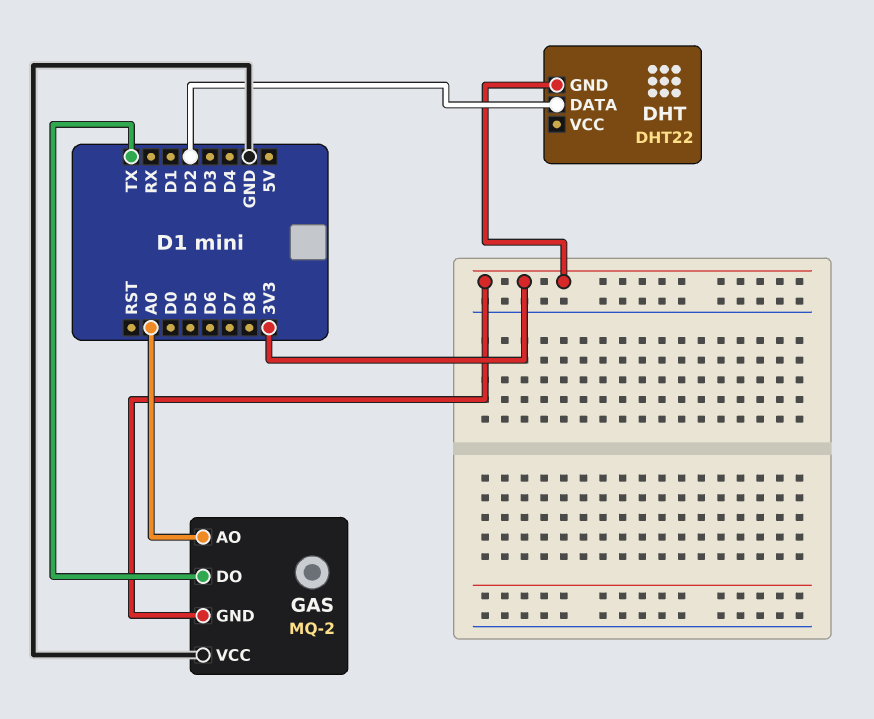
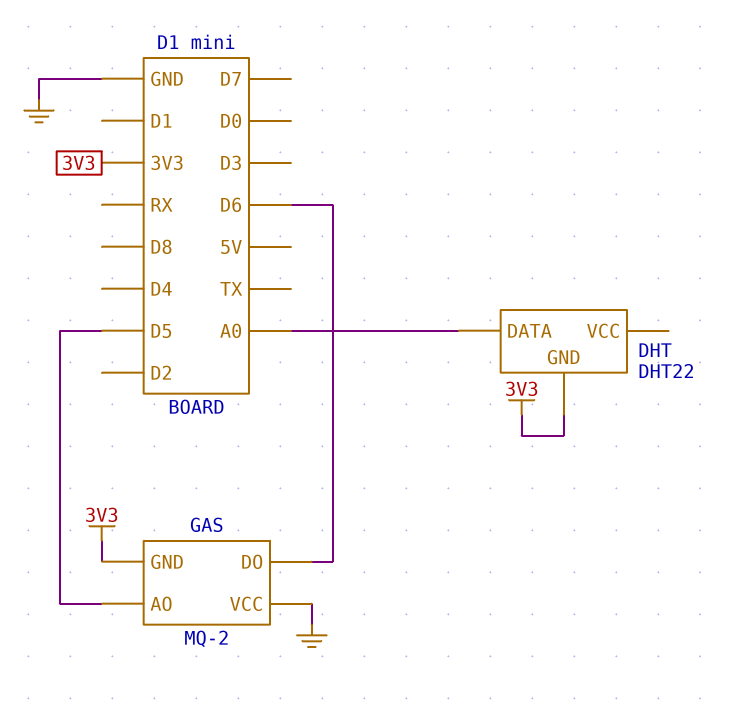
DHT pin DATA: D2 -> A0
GAS pin AO: A0 -> D5
GAS pin DO: TX -> D6

